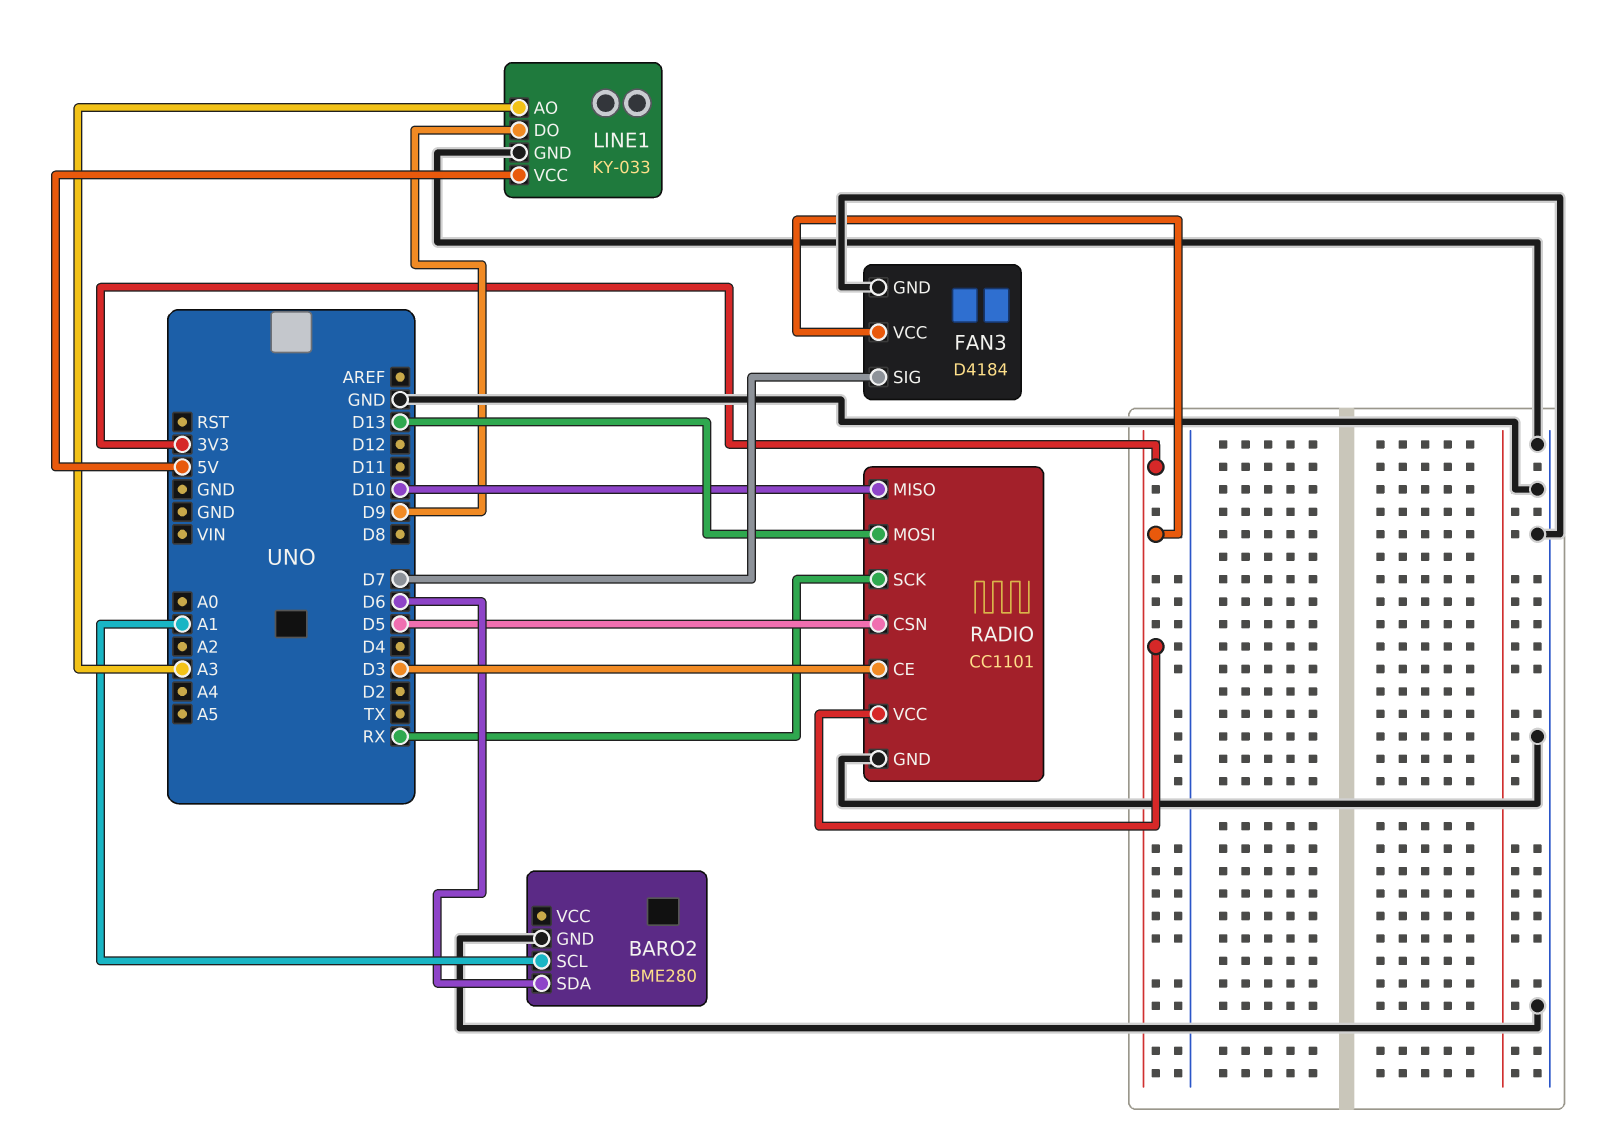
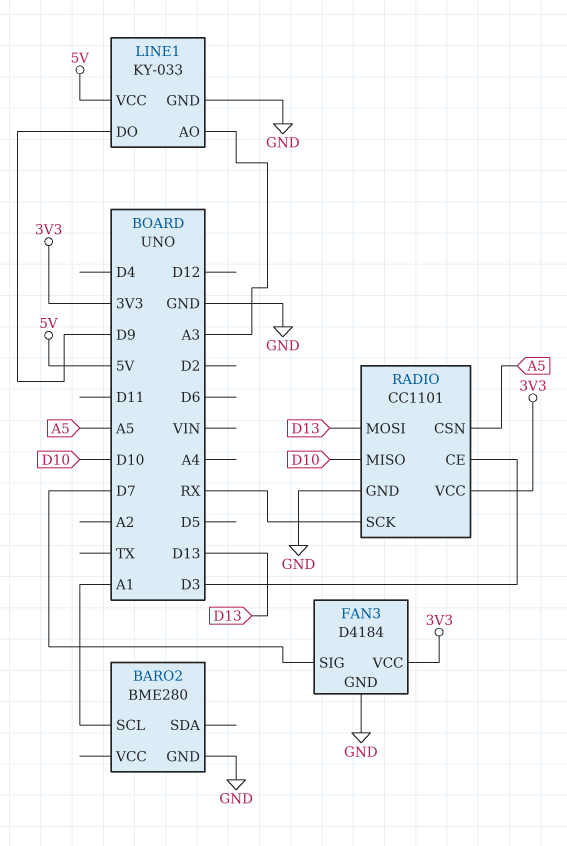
BARO2 pin SDA: D6 -> none
RADIO pin CSN: D5 -> A5

